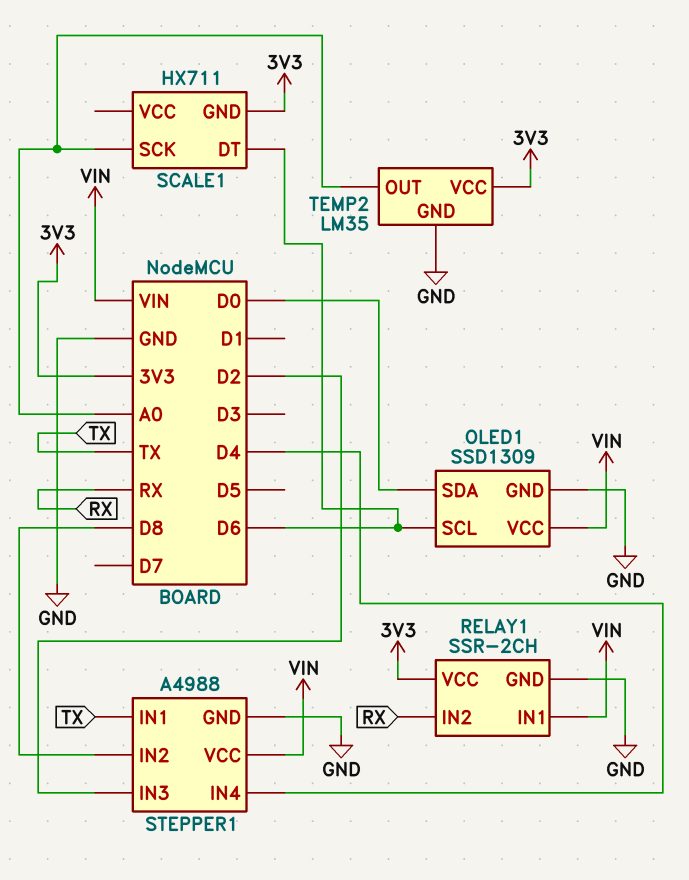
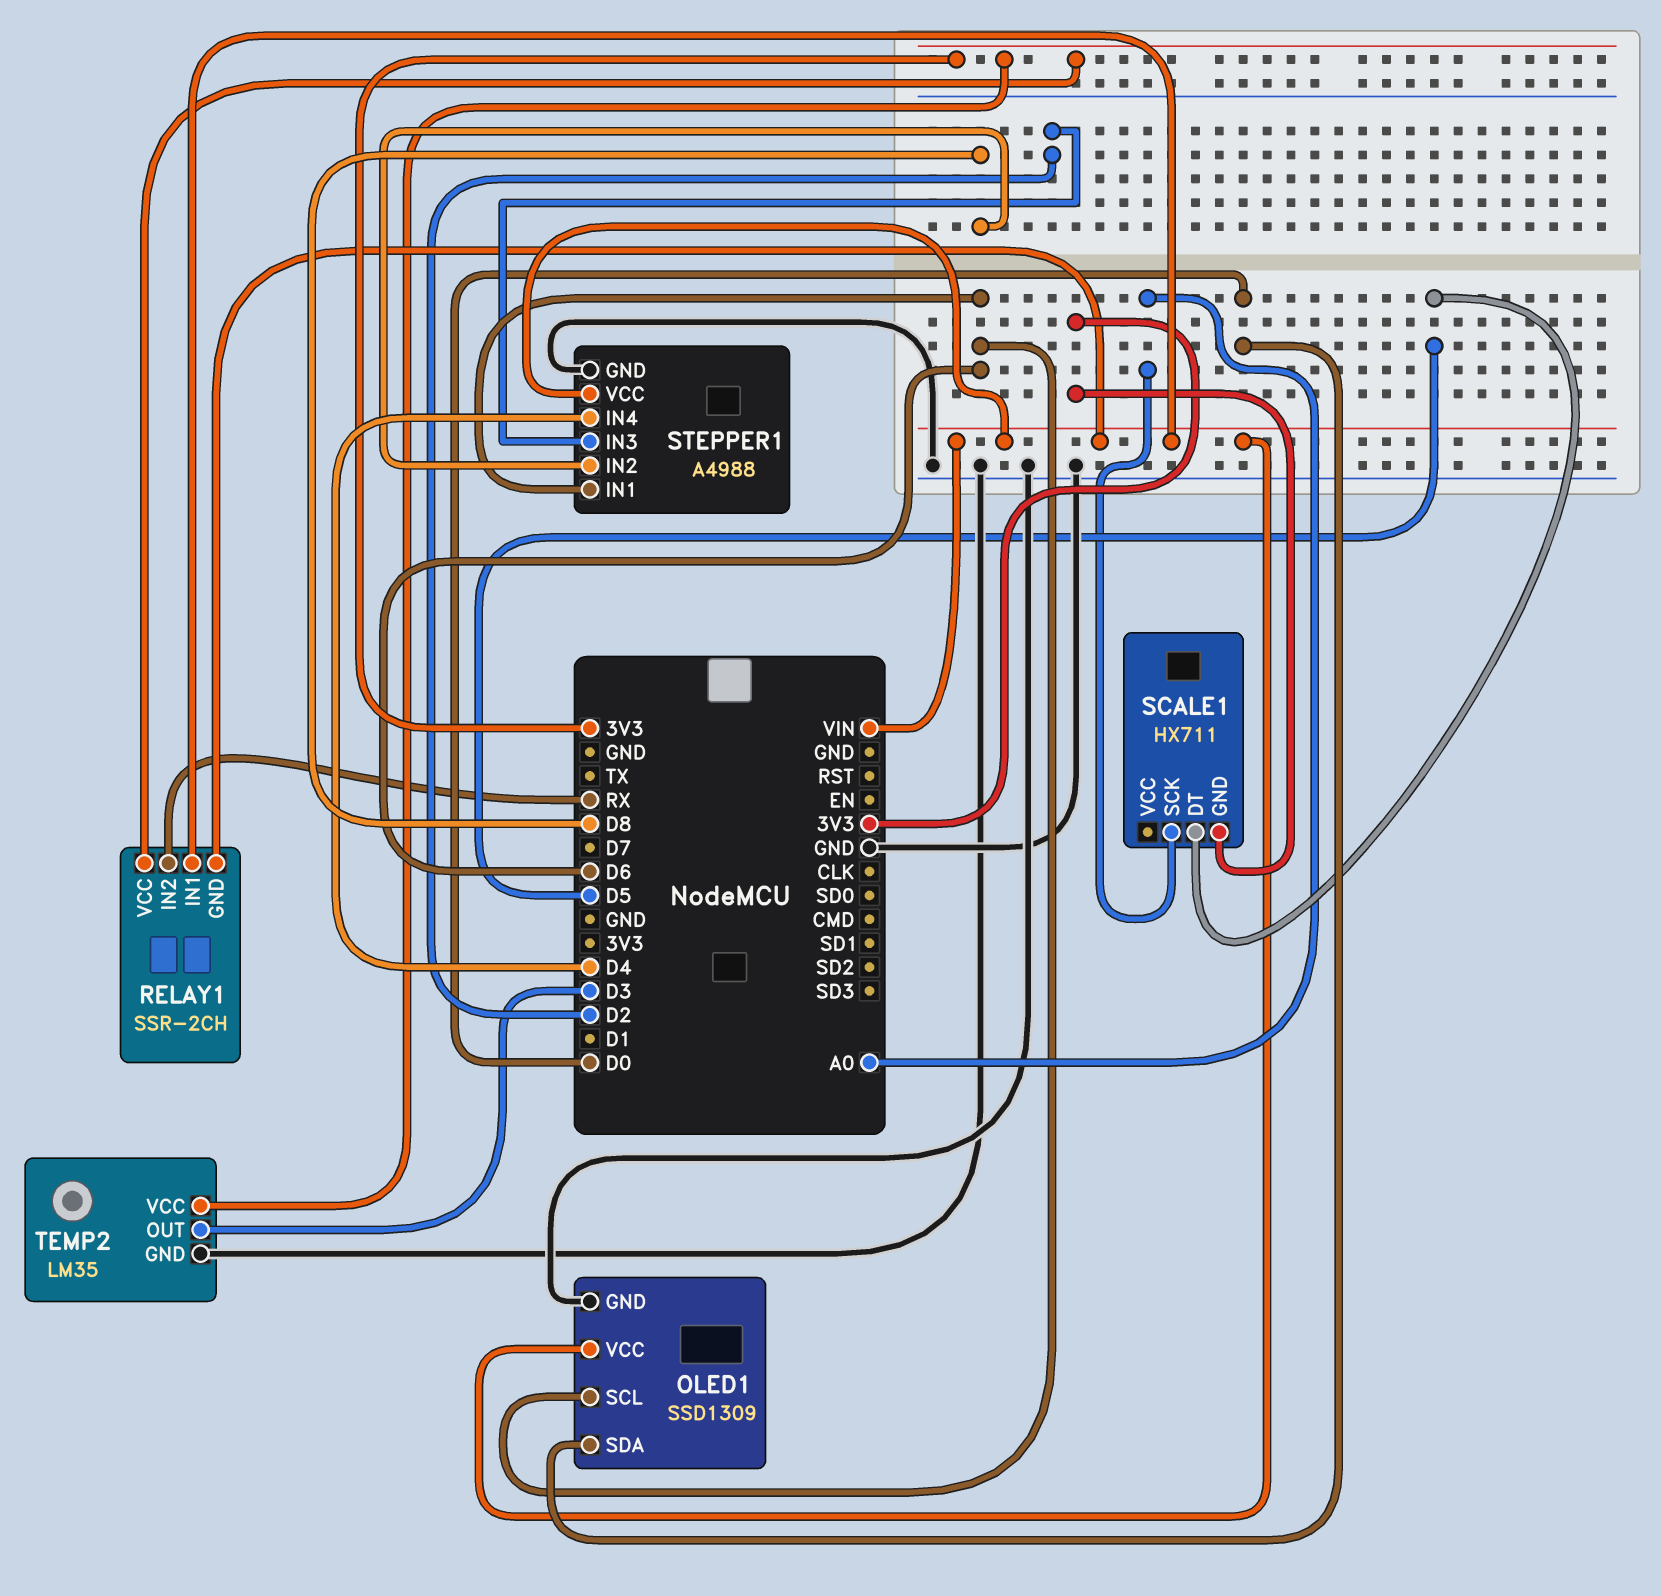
RELAY1 pin GND: GND -> VIN
SCALE1 pin DT: D6 -> D5
STEPPER1 pin IN1: TX -> D6
TEMP2 pin OUT: A0 -> D3

